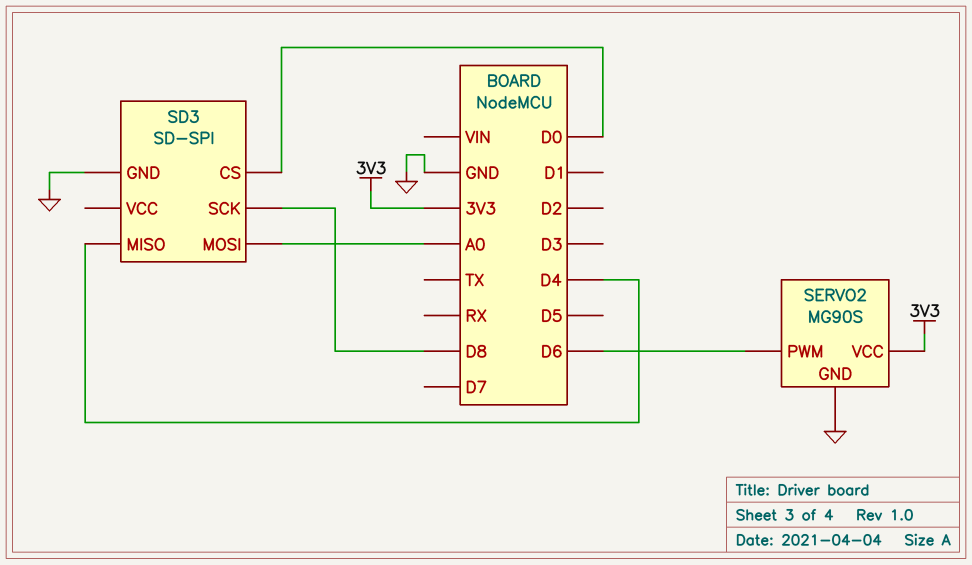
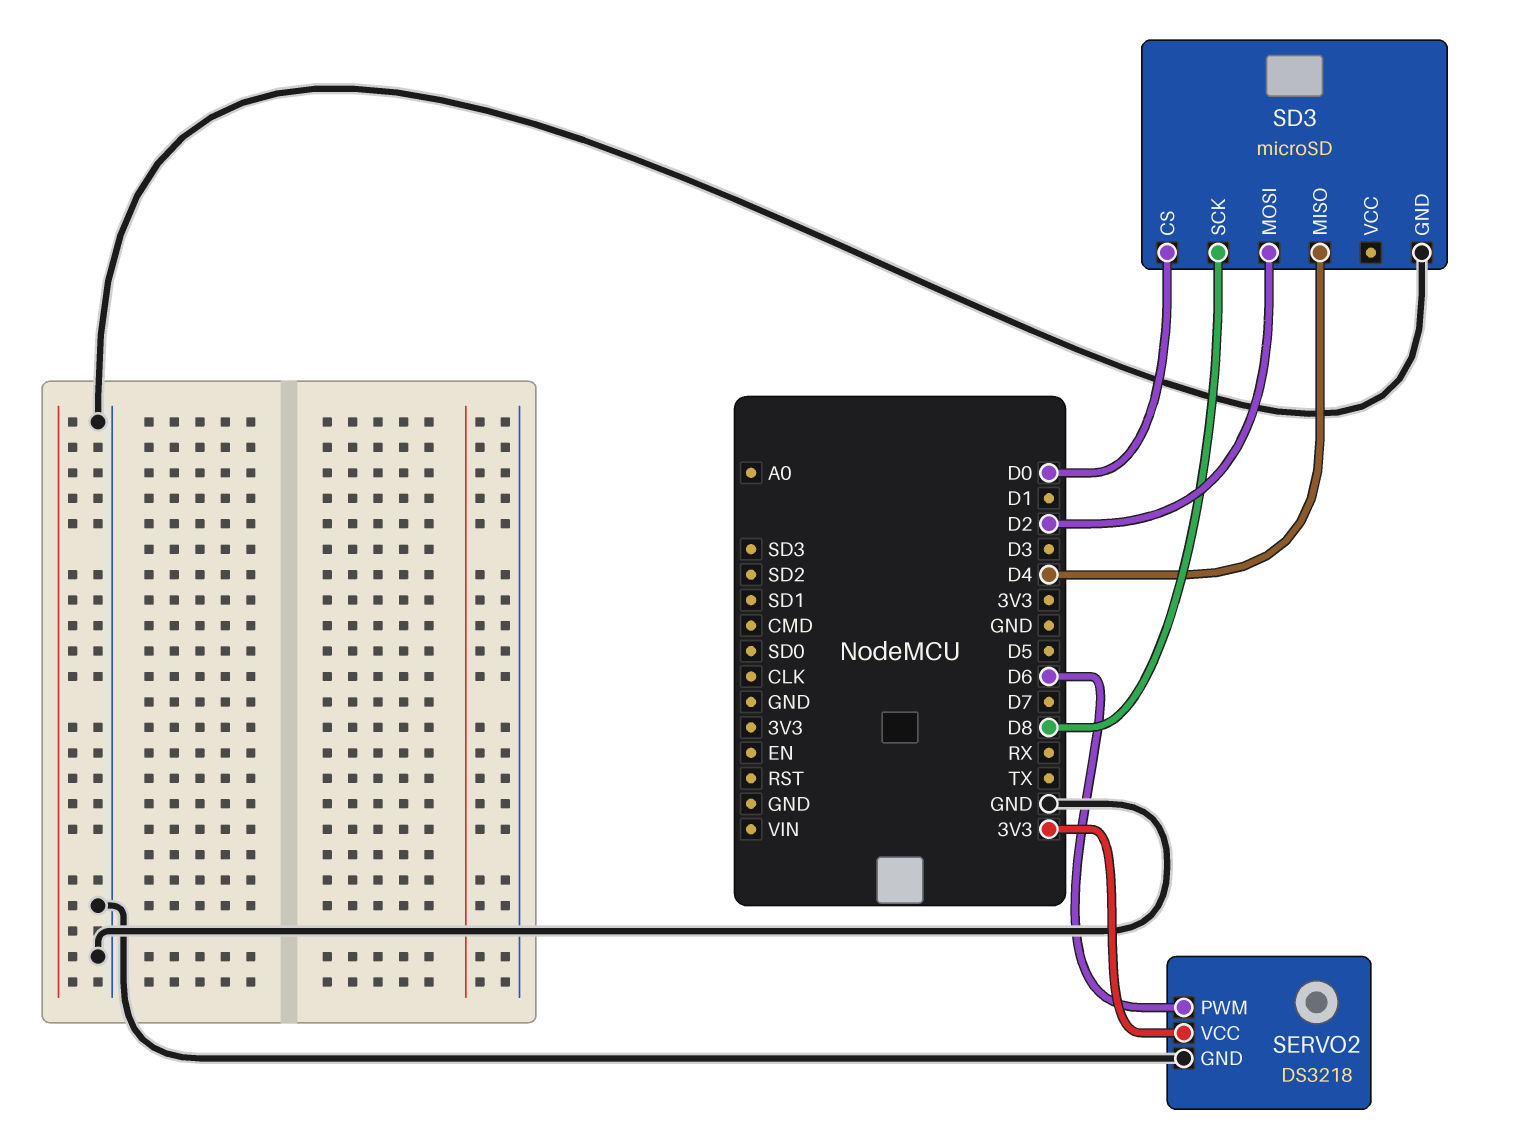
SD3: SD-SPI -> microSD
SD3 pin MOSI: A0 -> D2
SERVO2: MG90S -> DS3218

